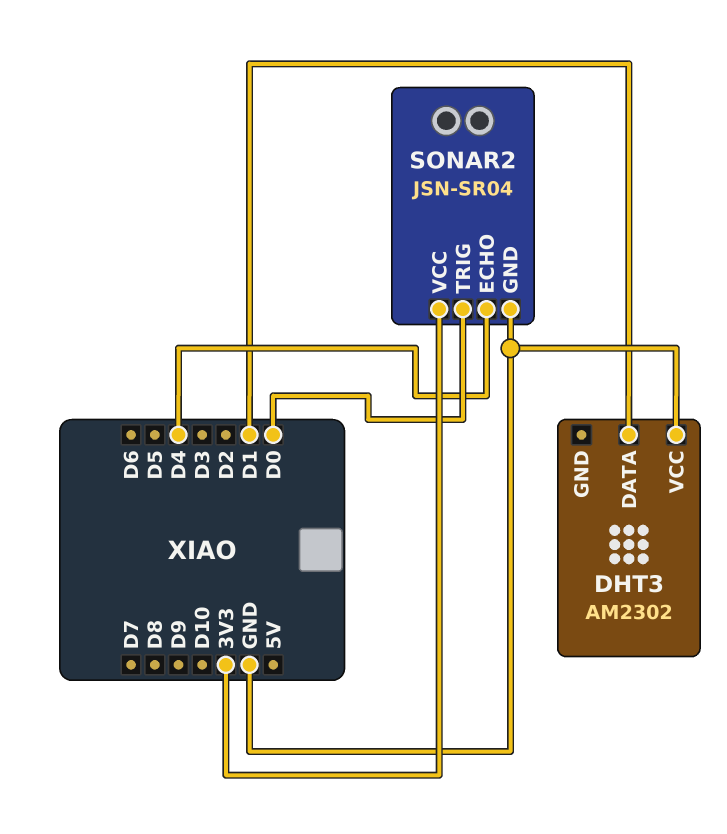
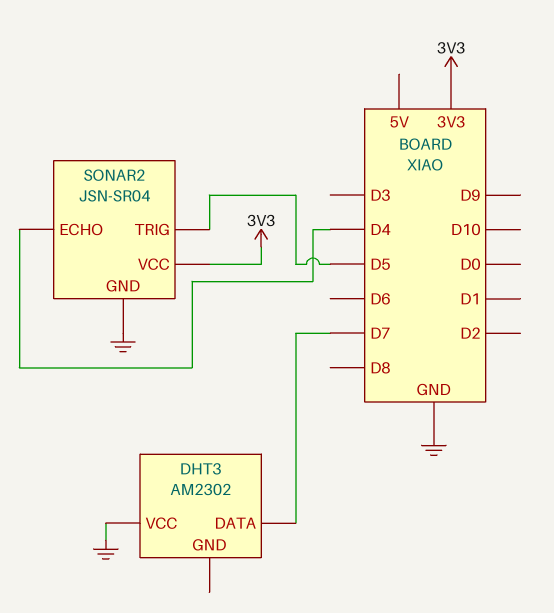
DHT3 pin DATA: D1 -> D7
SONAR2 pin TRIG: D0 -> D5

